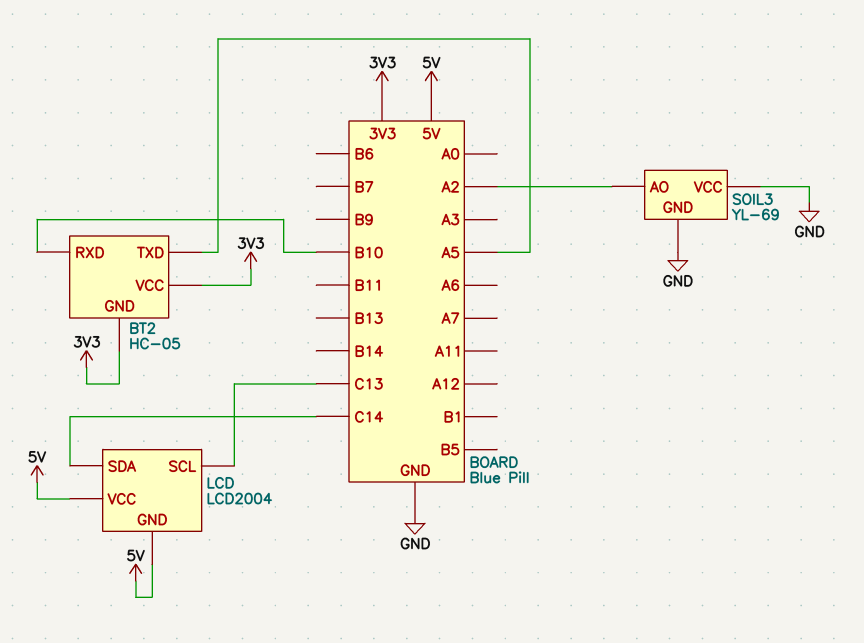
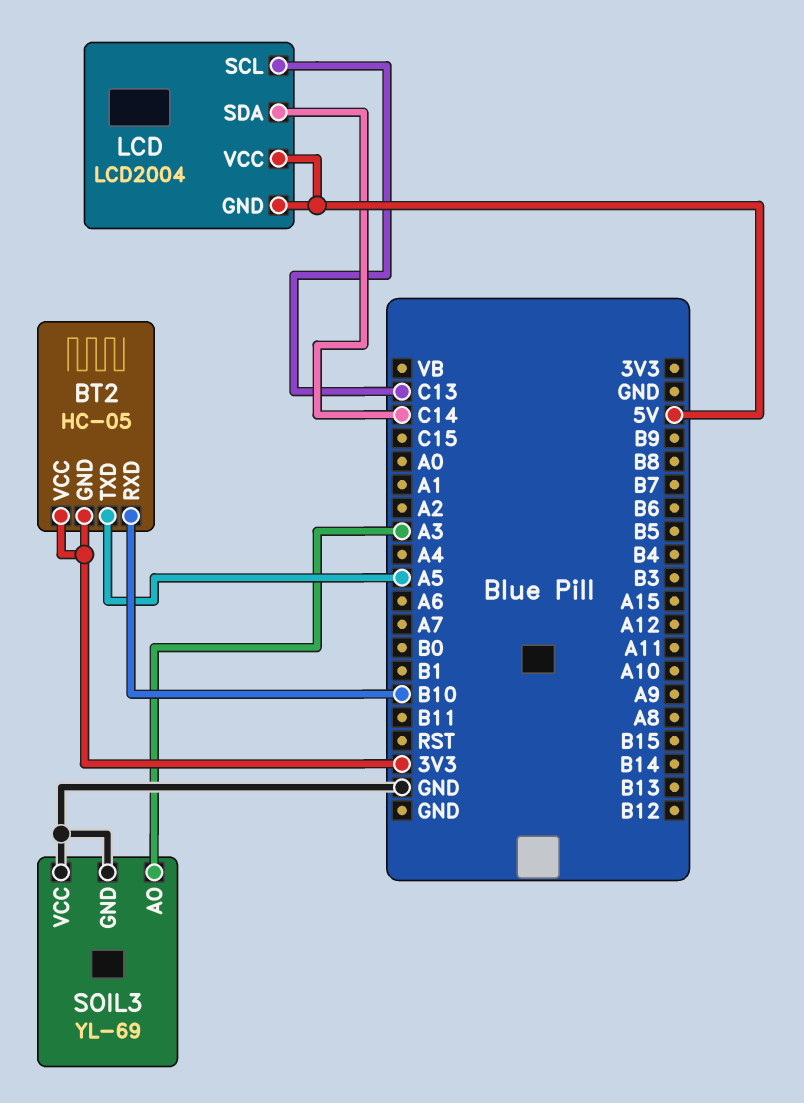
SOIL3 pin AO: A2 -> A3

